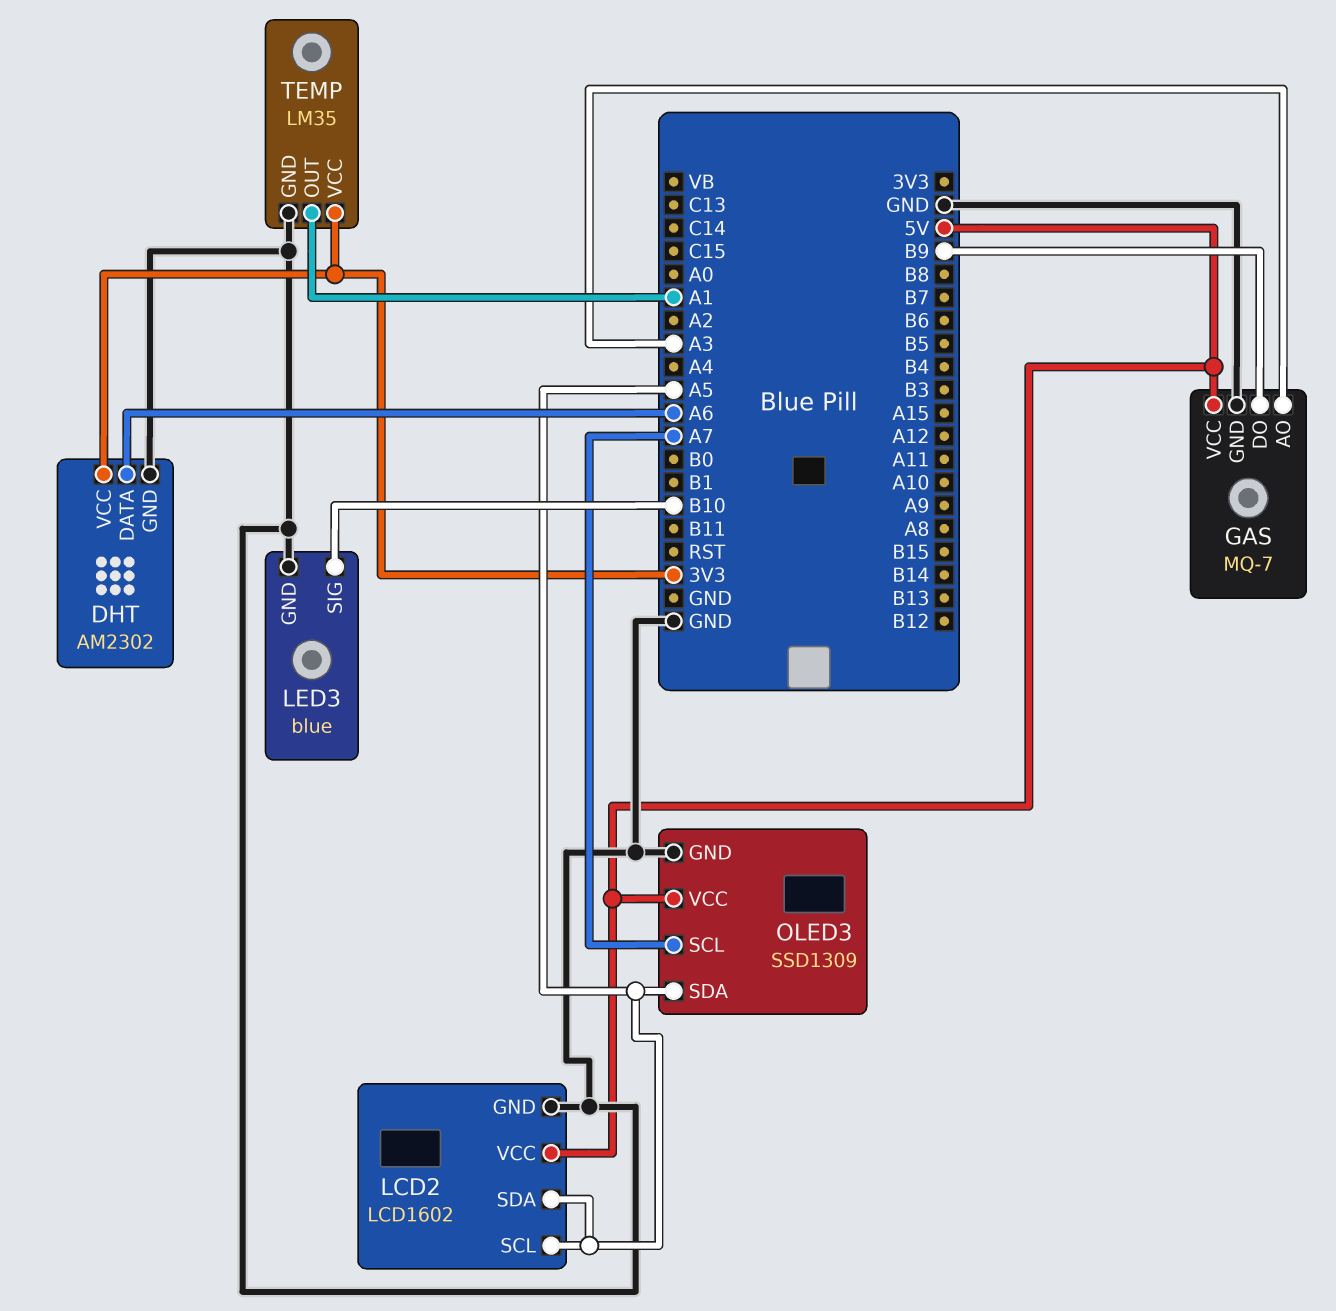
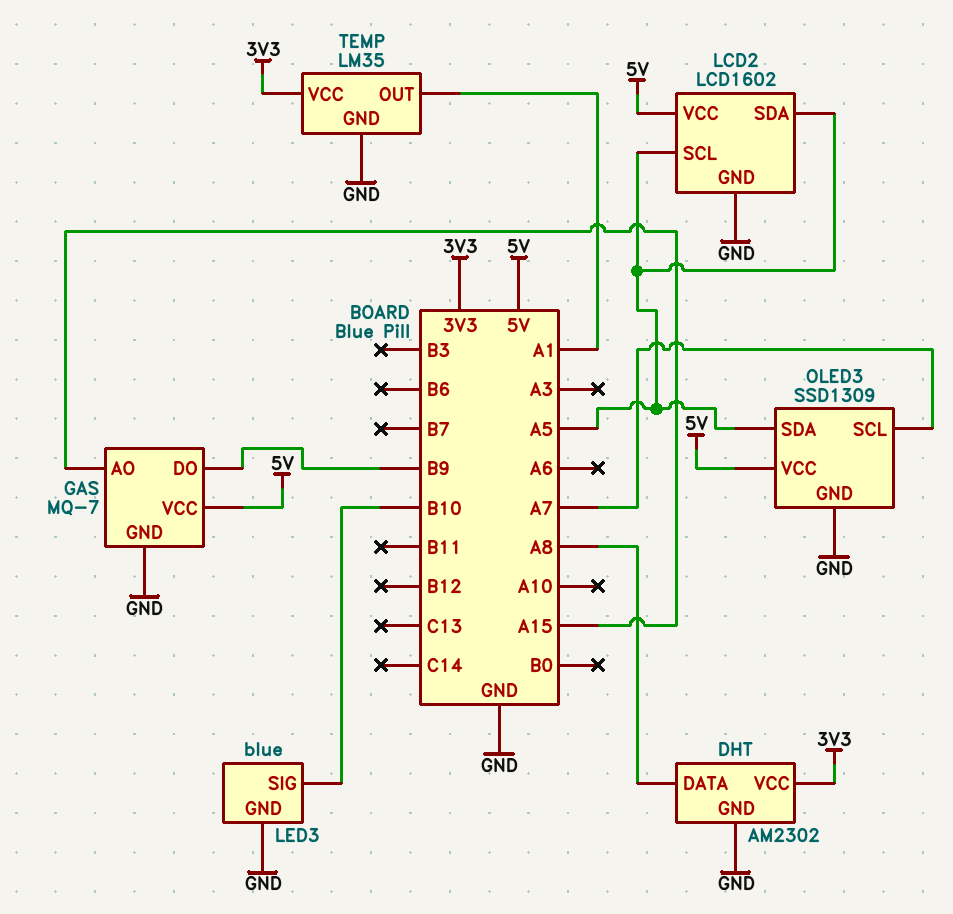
DHT pin DATA: A6 -> A8
GAS pin AO: A3 -> A15

